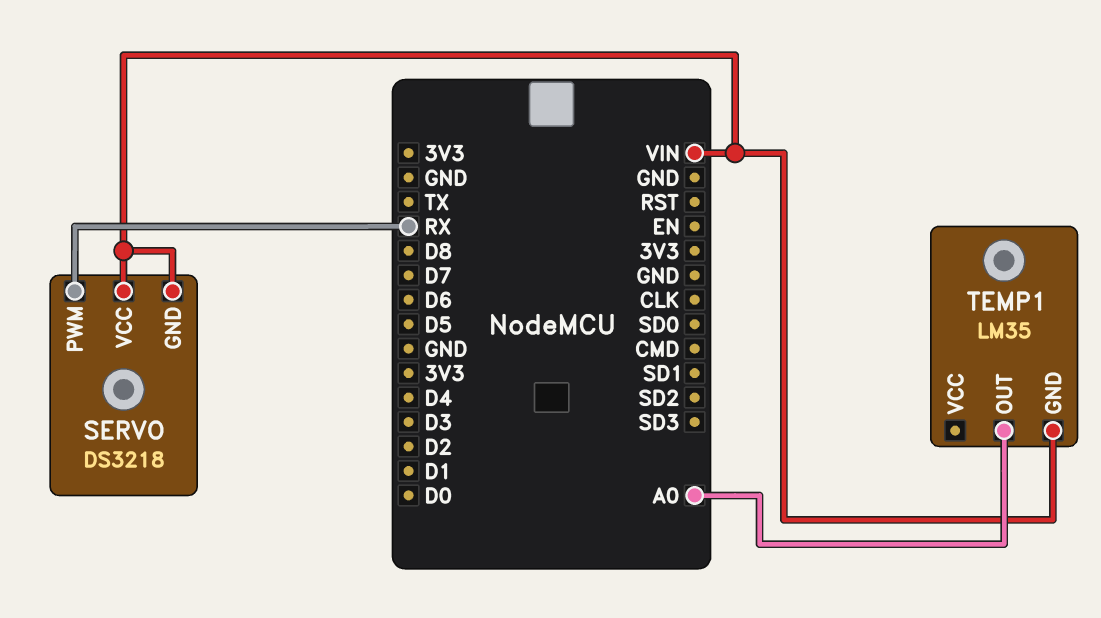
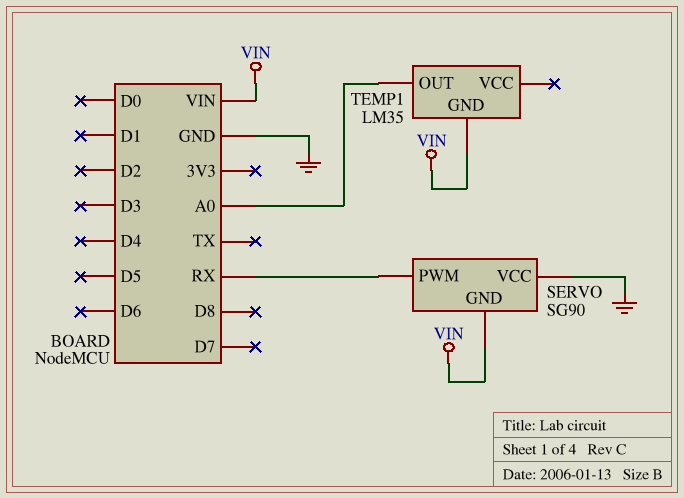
SERVO: DS3218 -> SG90
SERVO pin VCC: VIN -> GND

